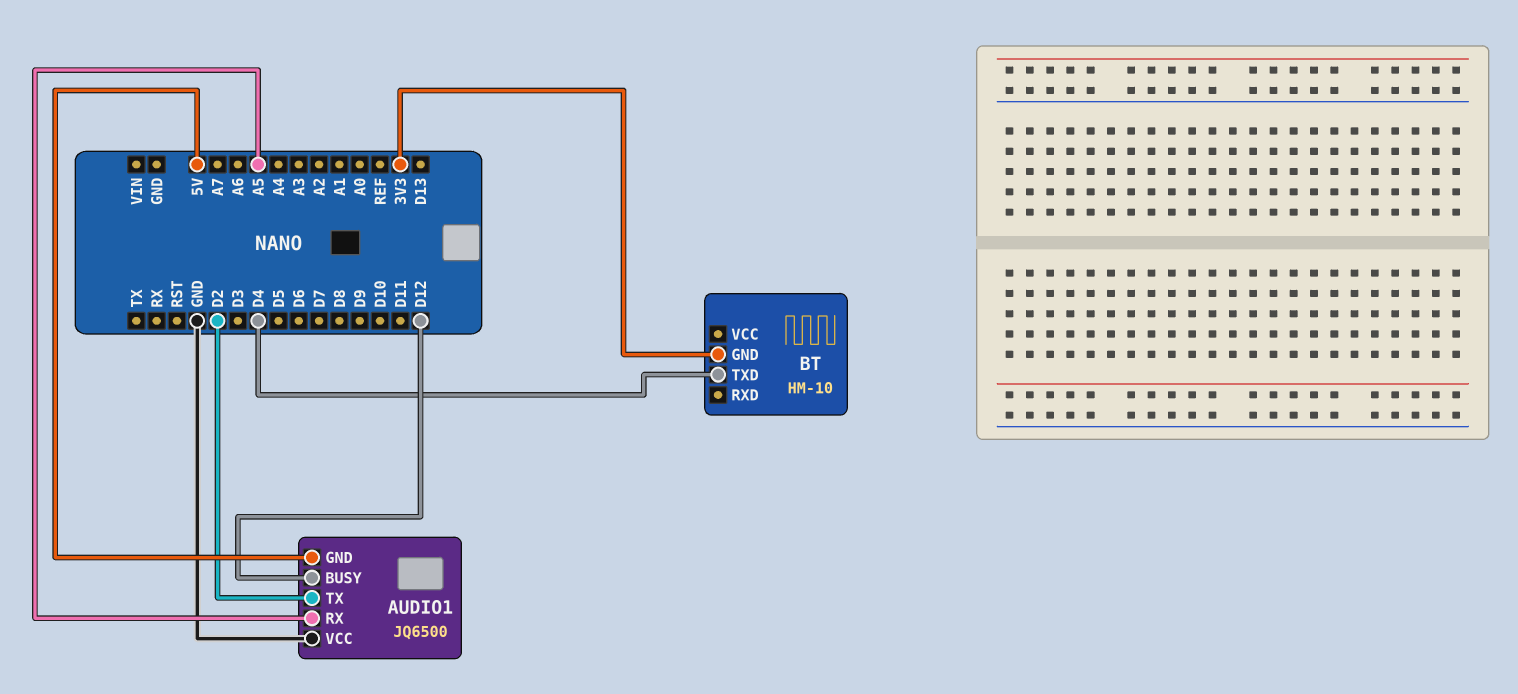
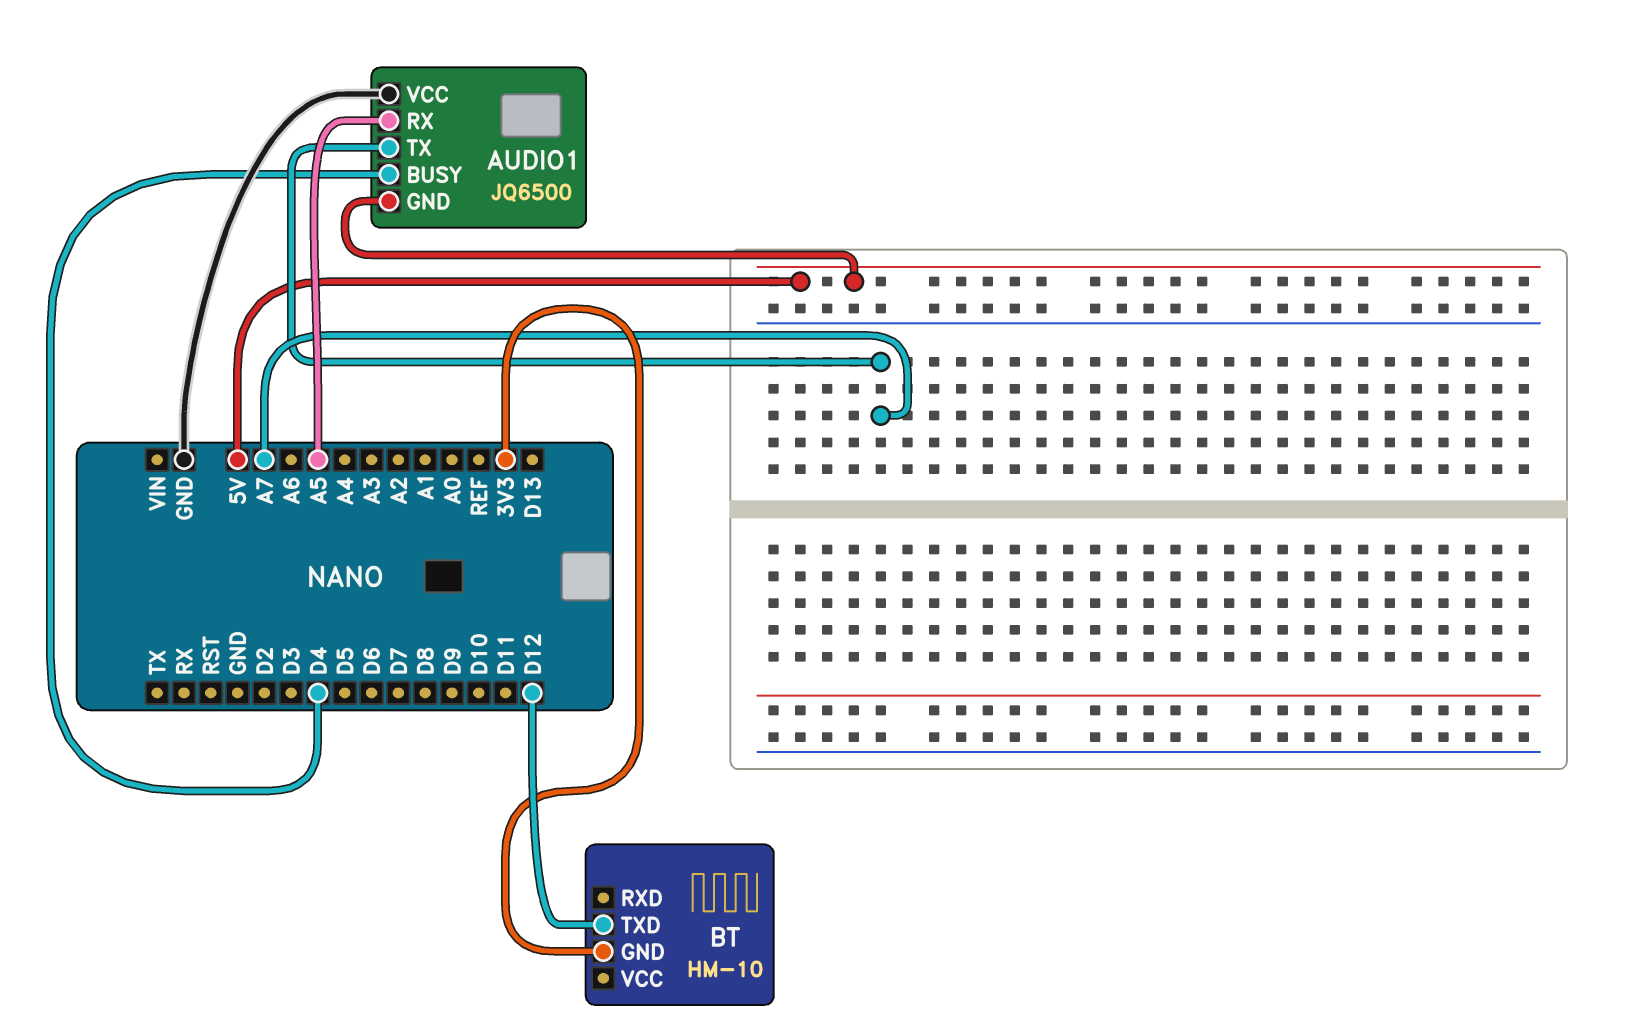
AUDIO1 pin BUSY: D12 -> D4
AUDIO1 pin TX: D2 -> A7
BT pin TXD: D4 -> D12

